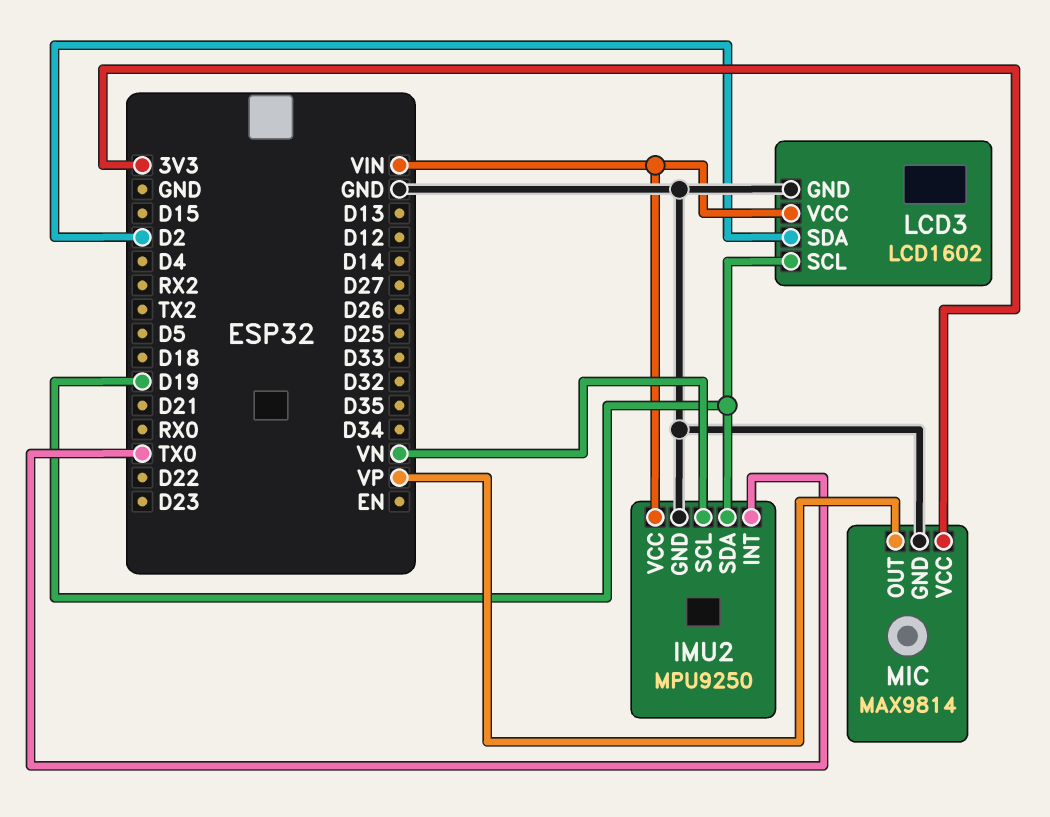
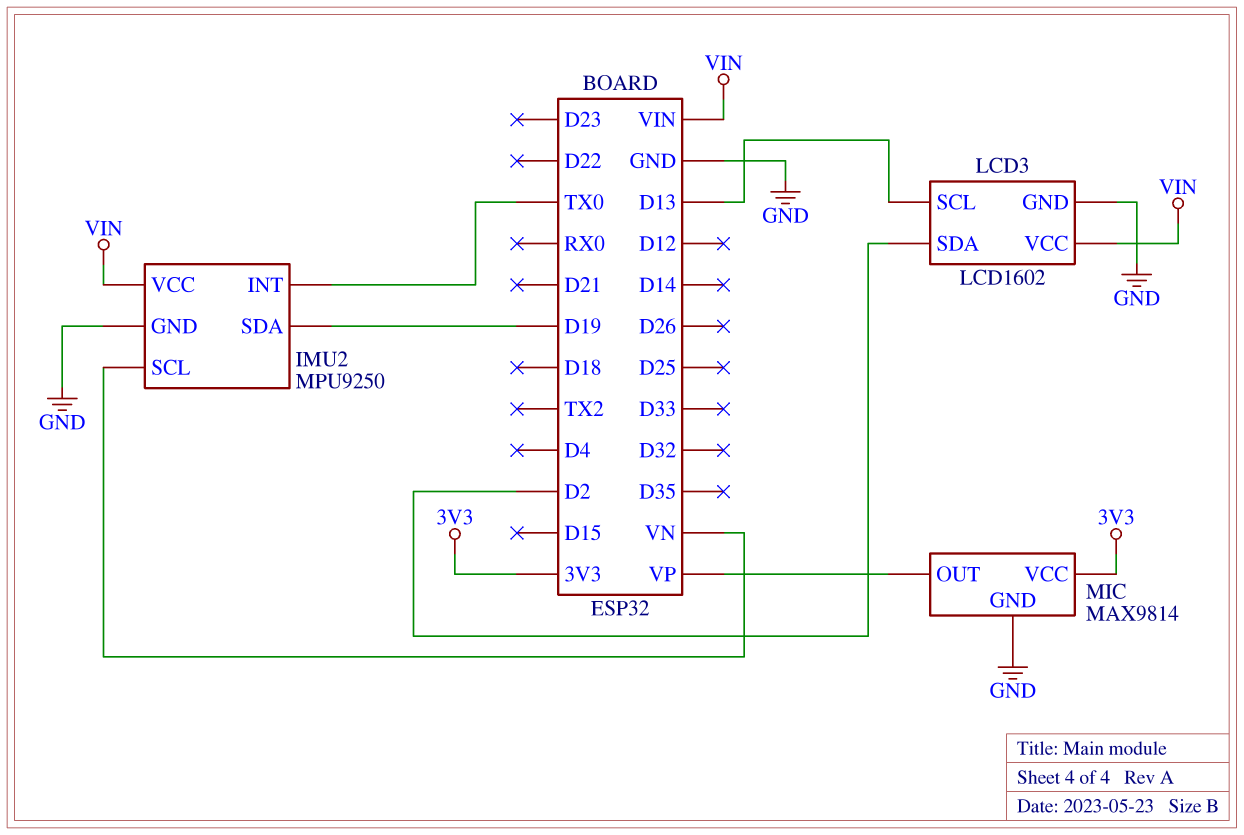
LCD3 pin SCL: D19 -> D13

